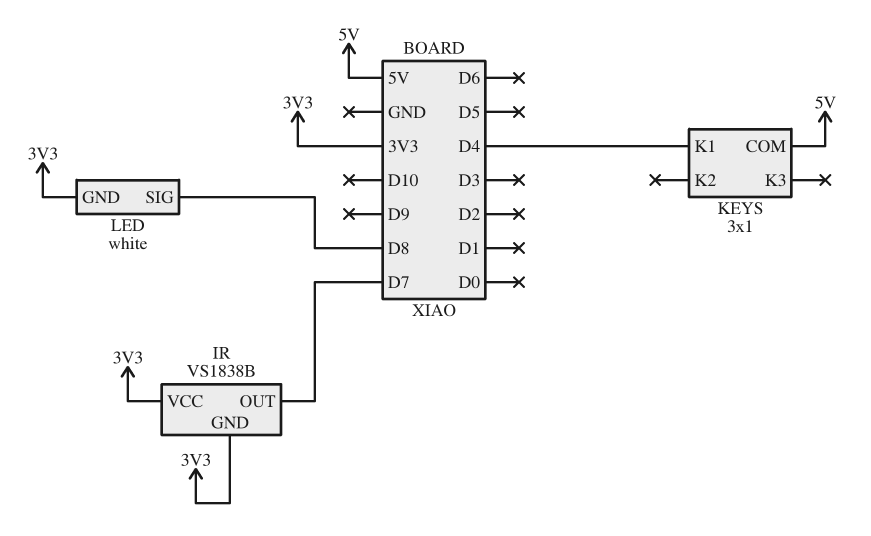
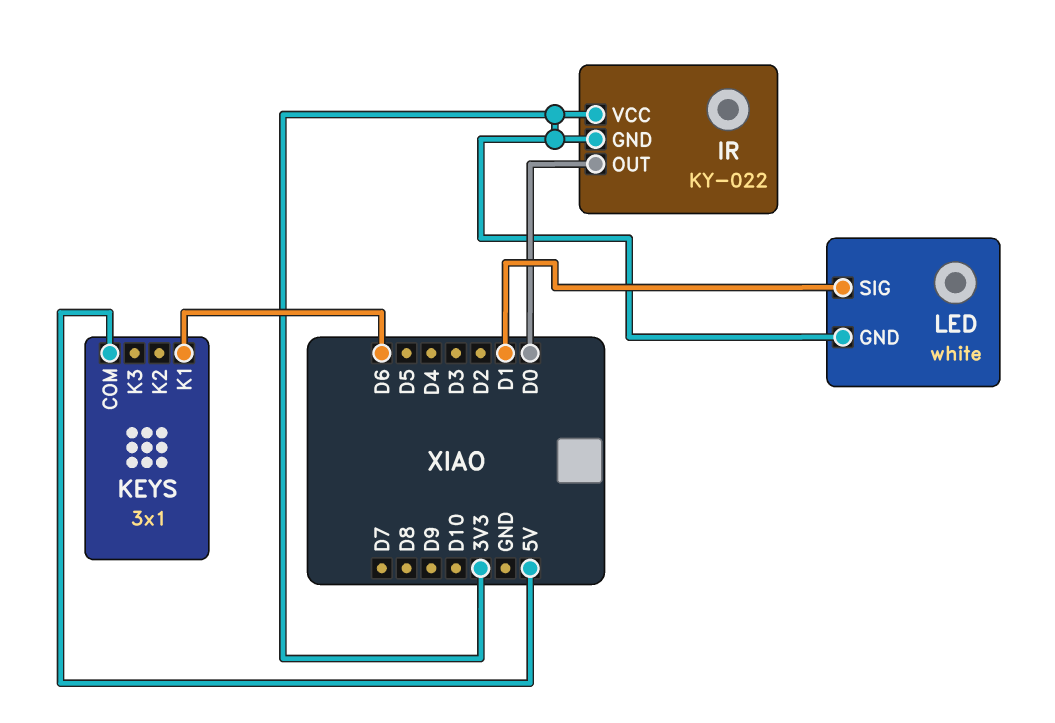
IR: VS1838B -> KY-022
IR pin OUT: D7 -> D0
KEYS pin K1: D4 -> D6
LED pin SIG: D8 -> D1

